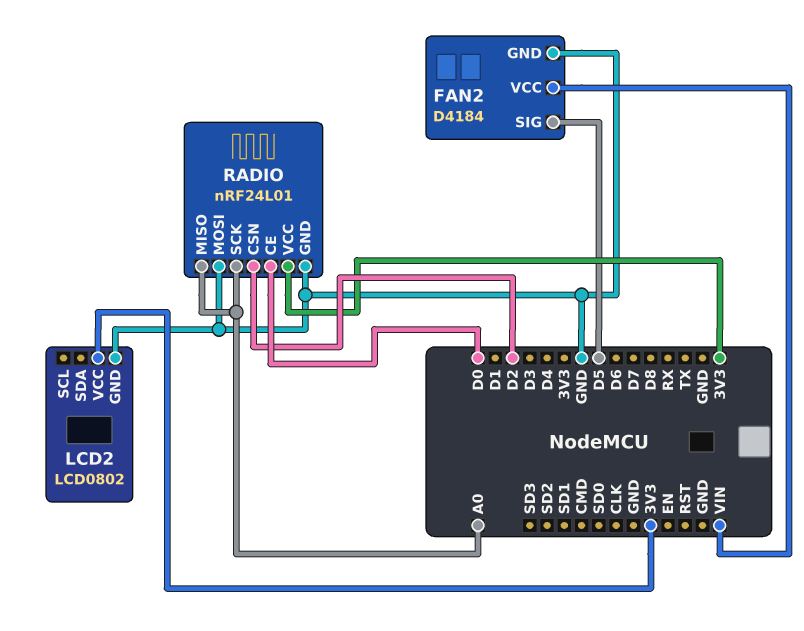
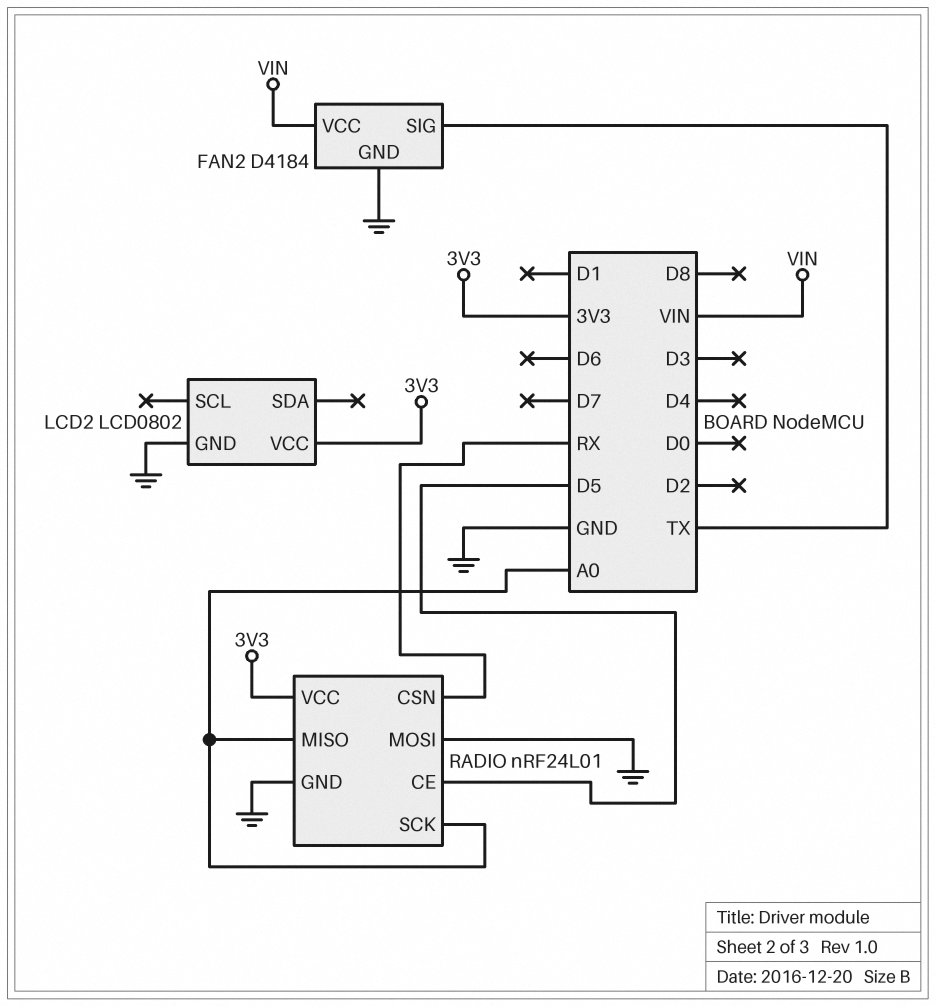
FAN2 pin SIG: D5 -> TX
RADIO pin CE: D0 -> D5
RADIO pin CSN: D2 -> RX

